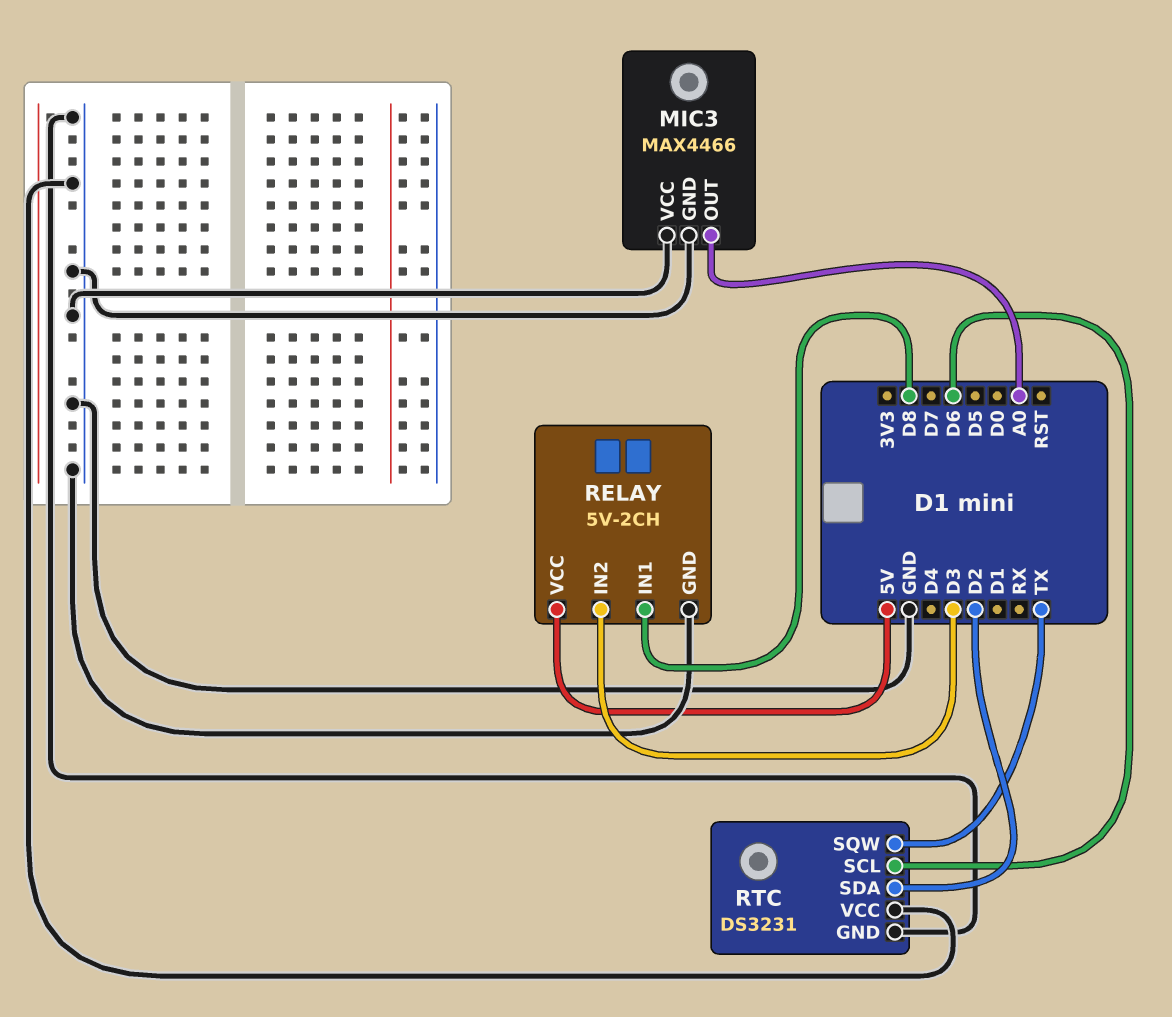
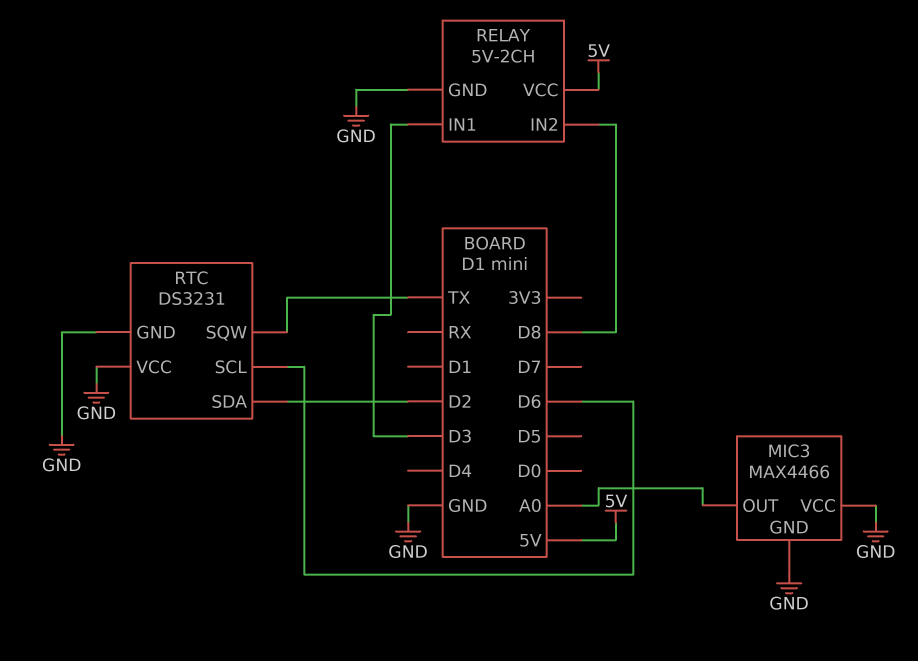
RELAY pin IN1: D8 -> D3
RELAY pin IN2: D3 -> D8

